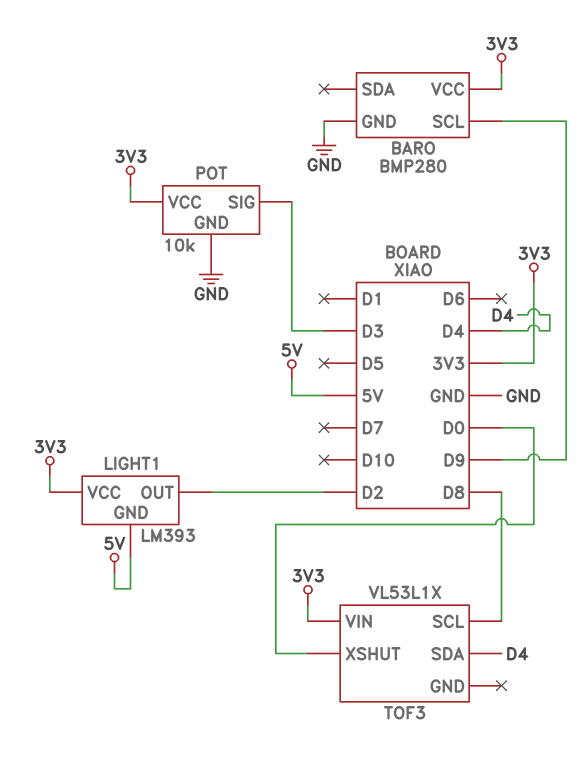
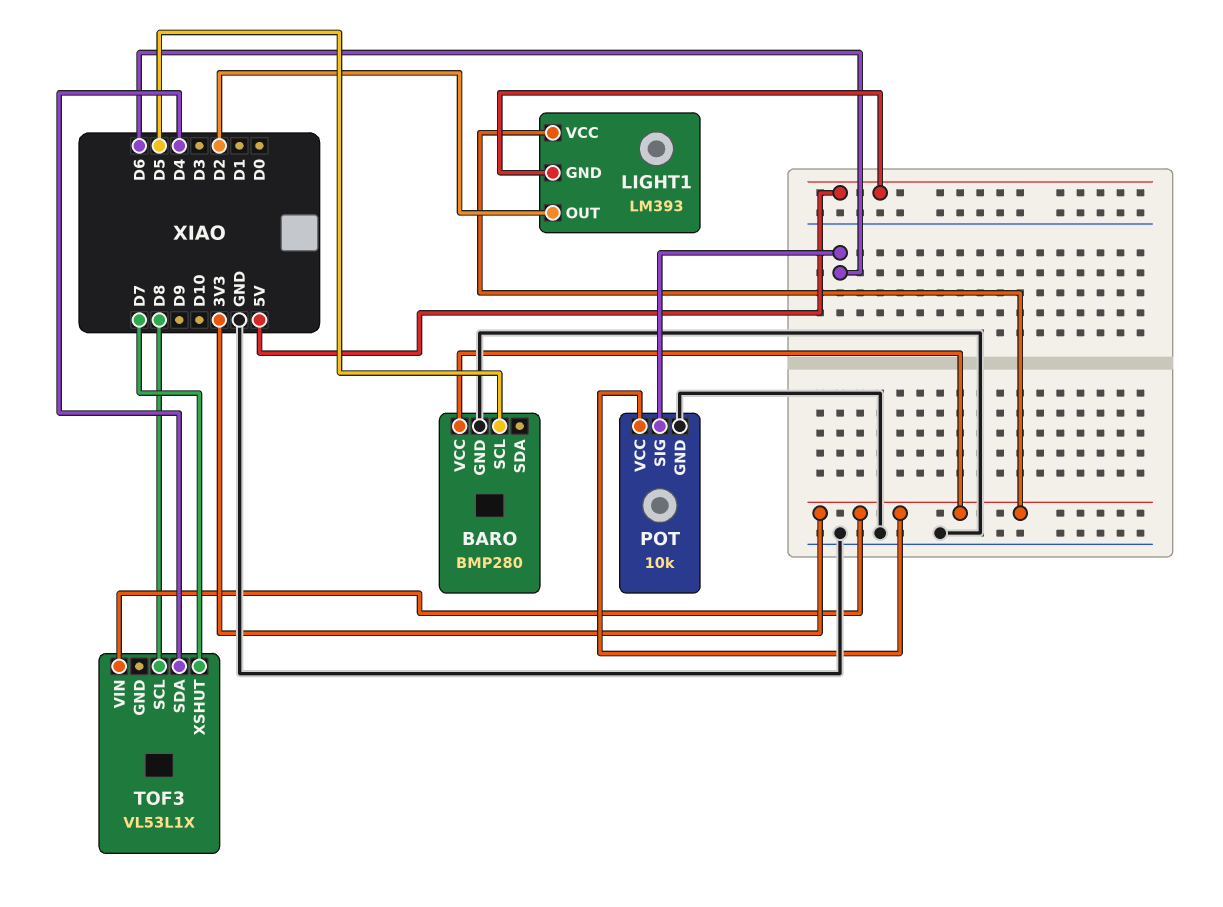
BARO pin SCL: D9 -> D5
POT pin SIG: D3 -> D6
TOF3 pin XSHUT: D0 -> D7

